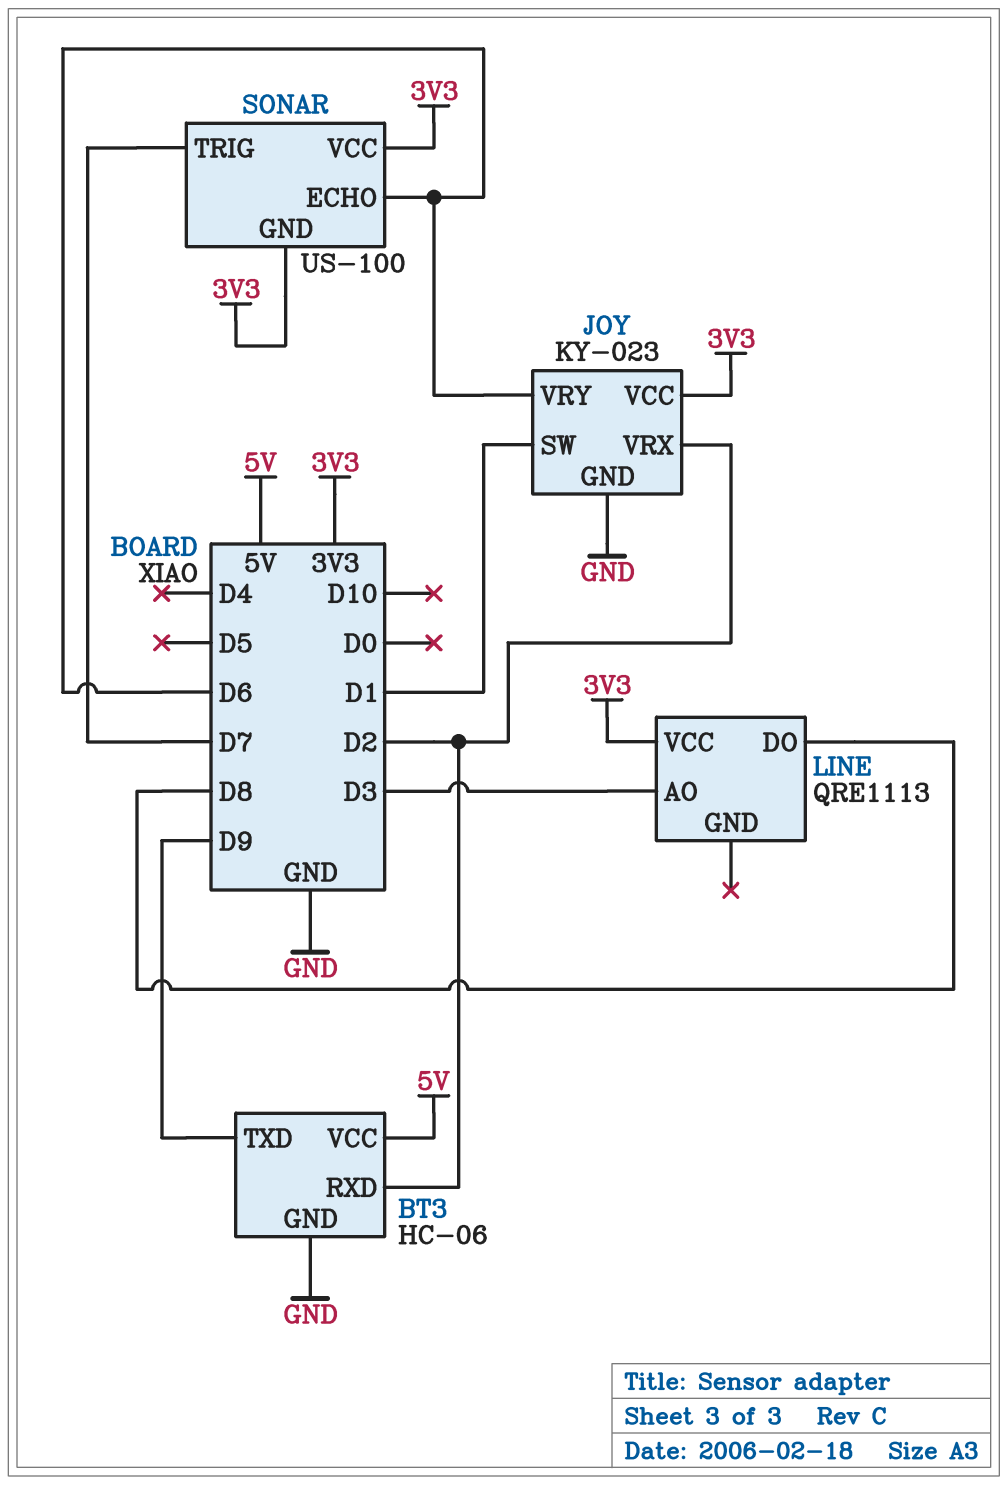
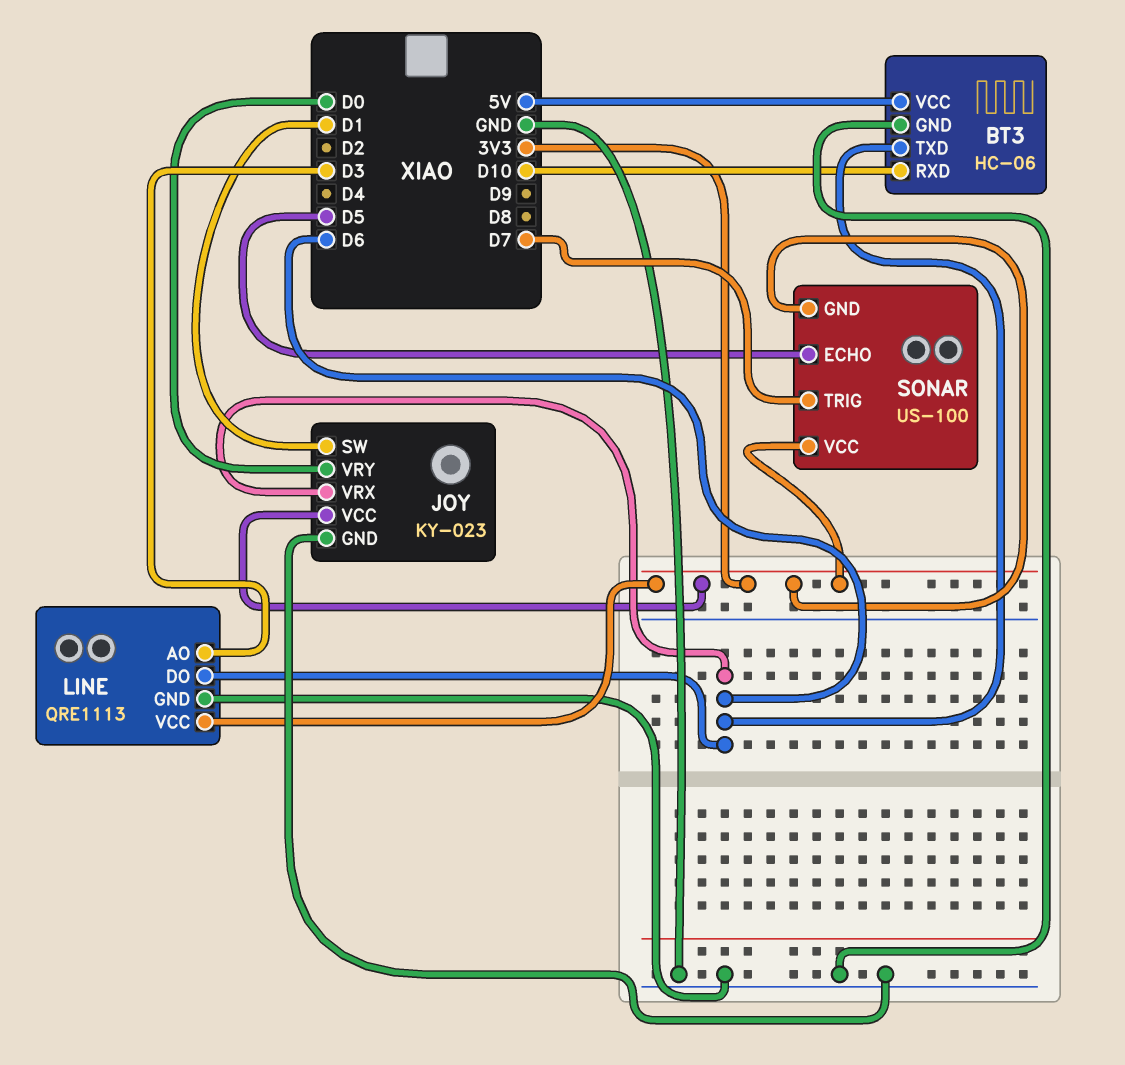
BT3 pin RXD: D2 -> D10
BT3 pin TXD: D9 -> D6
JOY pin VRX: D2 -> D6
JOY pin VRY: D6 -> D0
LINE pin DO: D8 -> D6
LINE pin GND: none -> GND
SONAR pin ECHO: D6 -> D5

